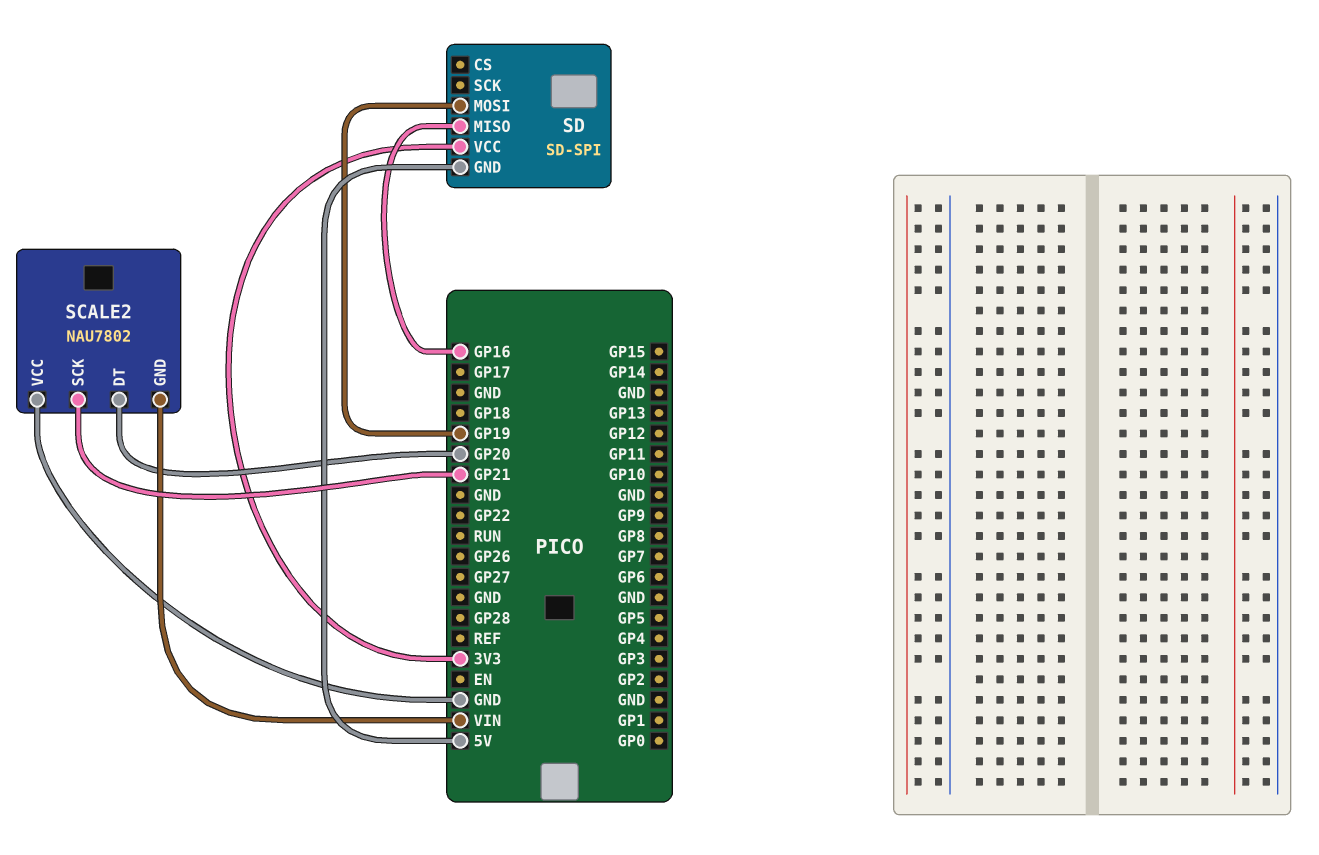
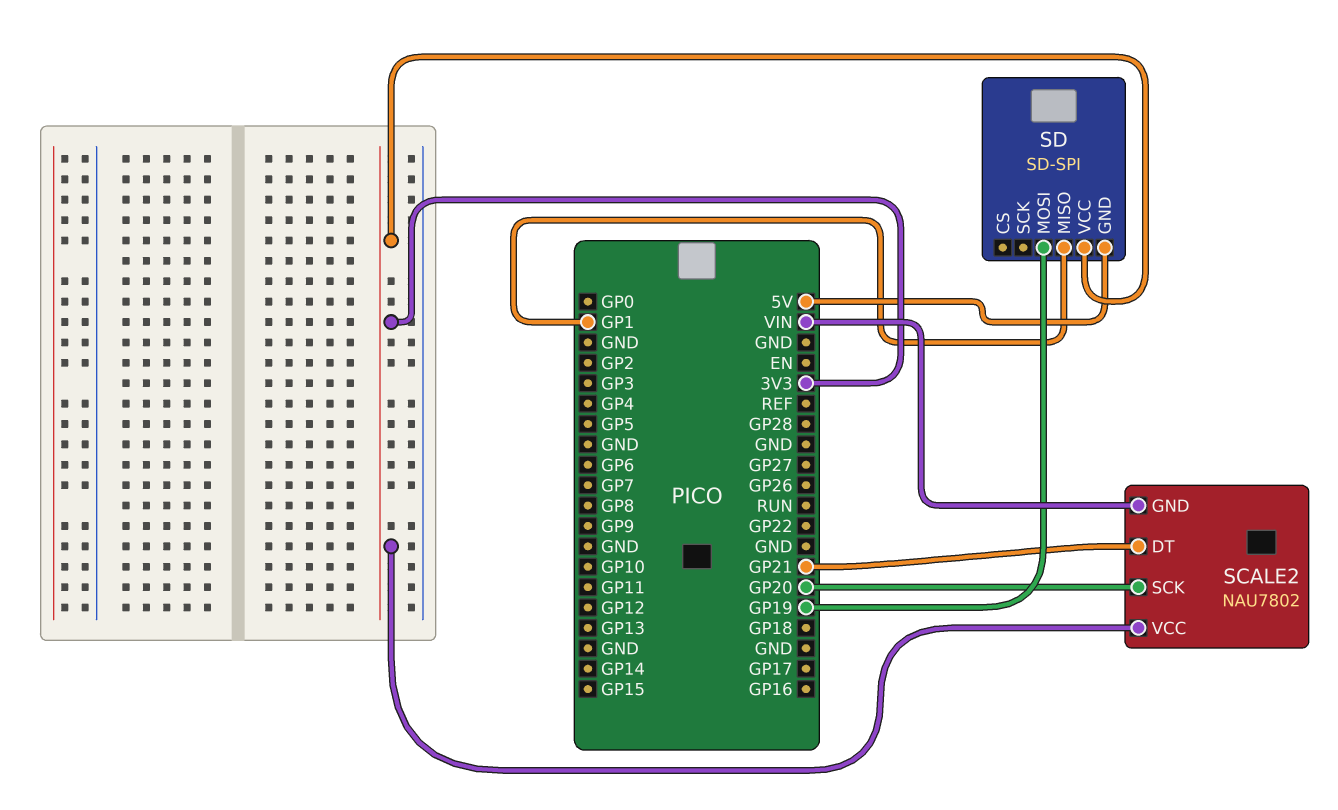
SCALE2 pin DT: GP20 -> GP21
SCALE2 pin SCK: GP21 -> GP20
SCALE2 pin VCC: GND -> 3V3
SD pin MISO: GP16 -> GP1

